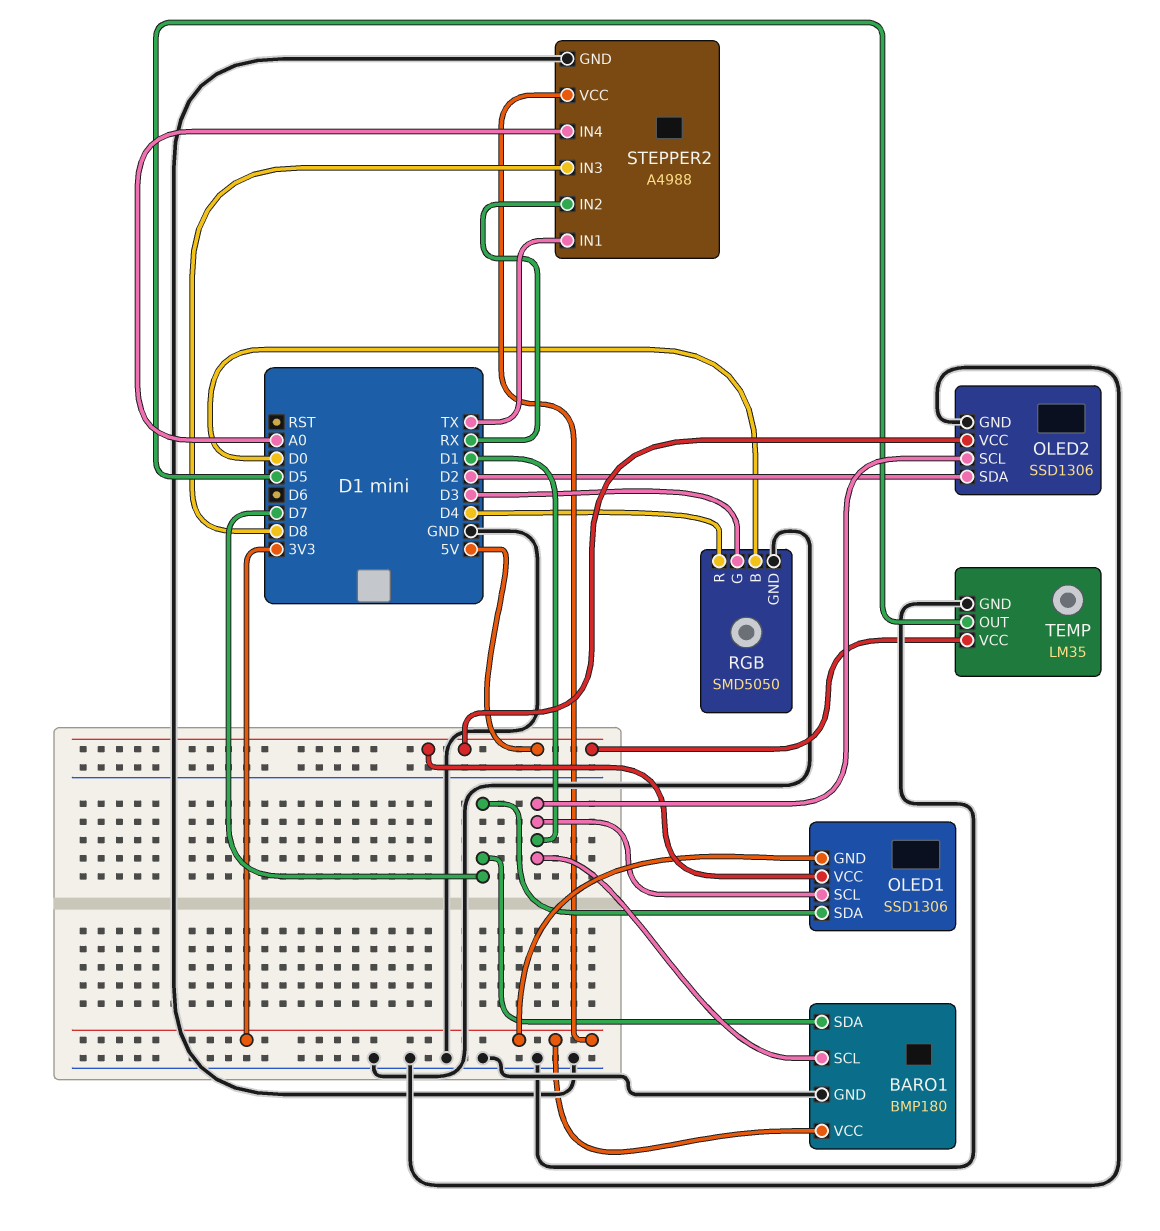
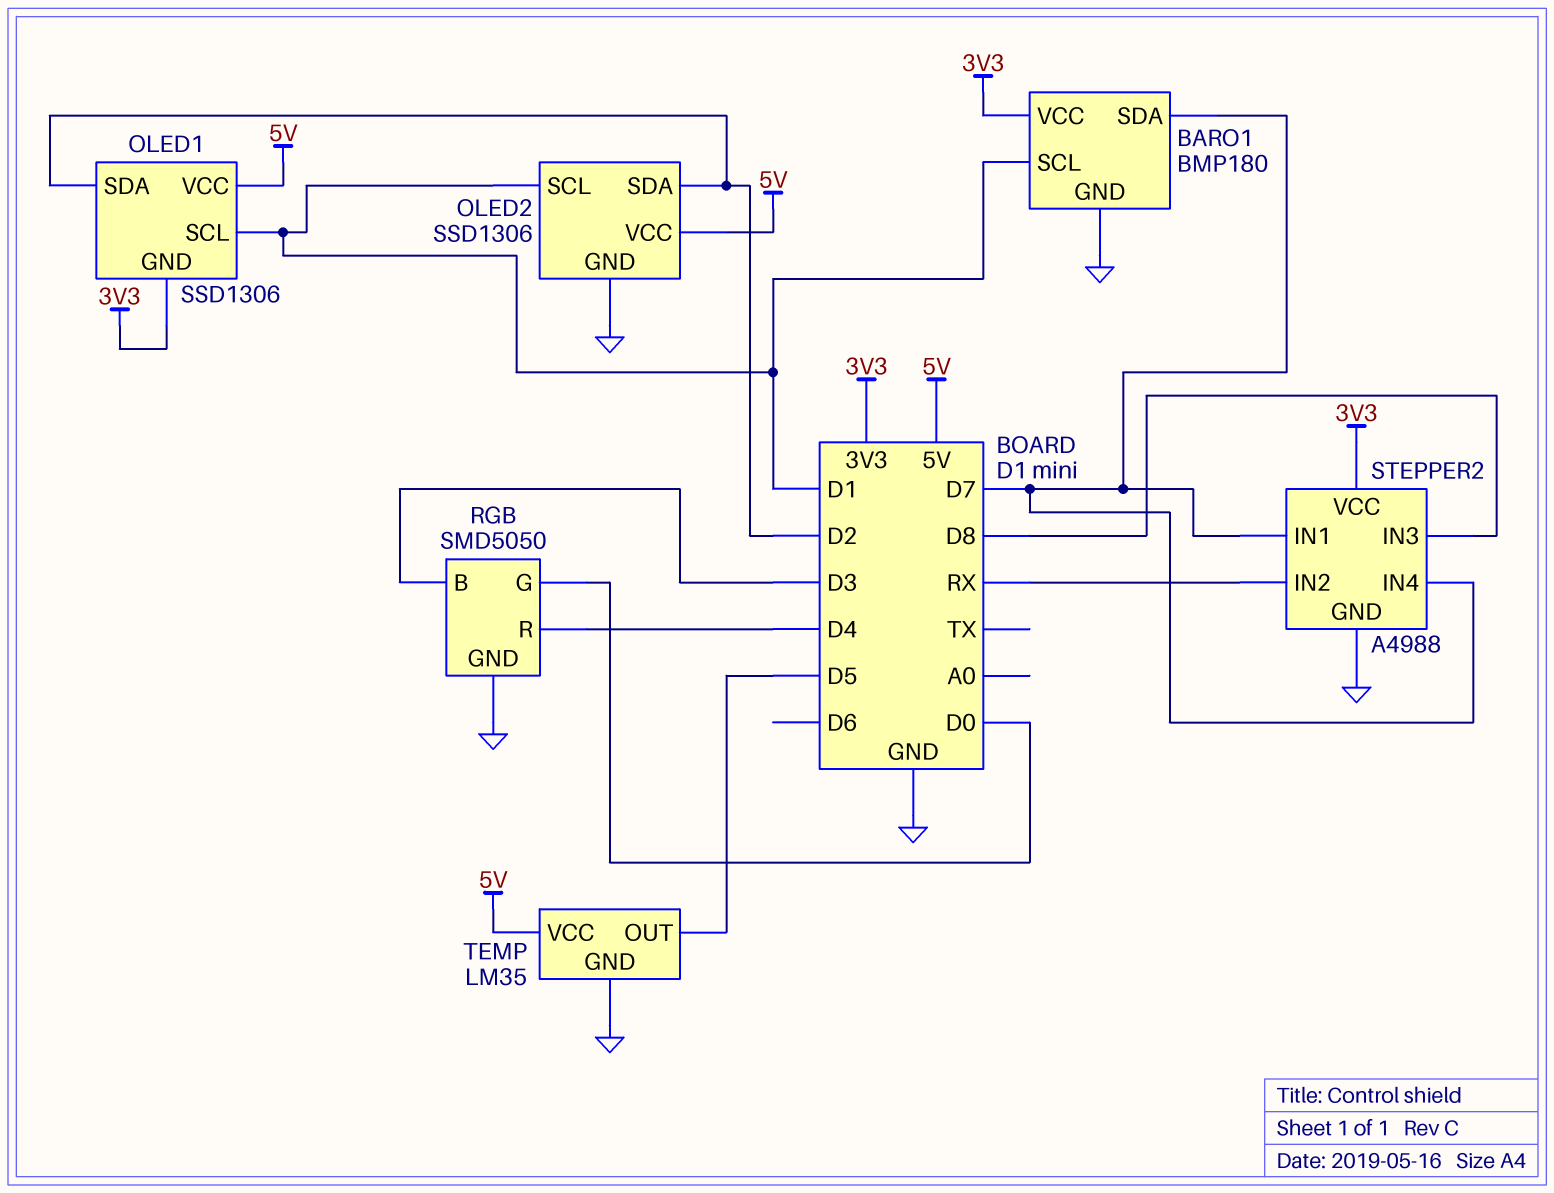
OLED1 pin SDA: D7 -> D2
RGB pin B: D0 -> D3
RGB pin G: D3 -> D0
STEPPER2 pin IN1: TX -> D7
STEPPER2 pin IN4: A0 -> D7

